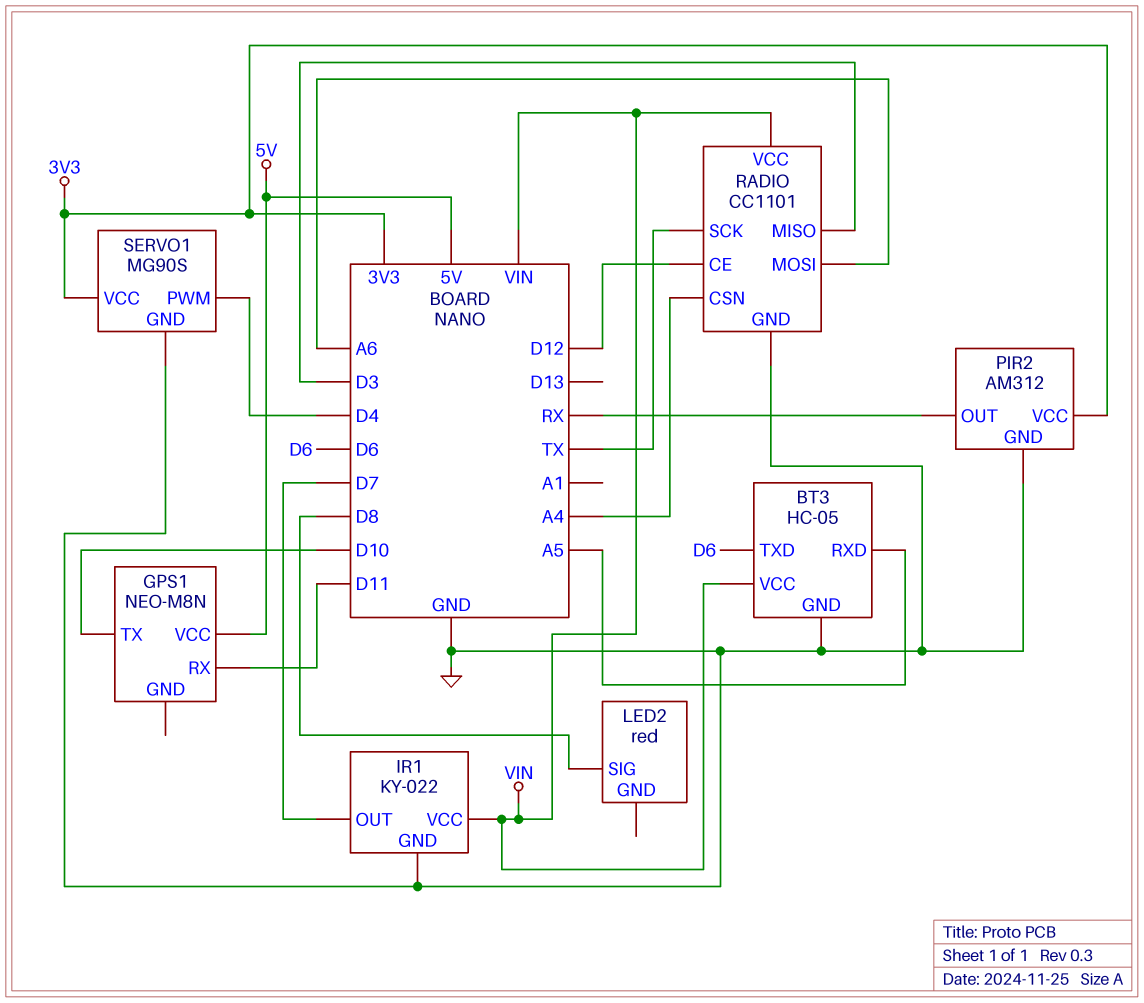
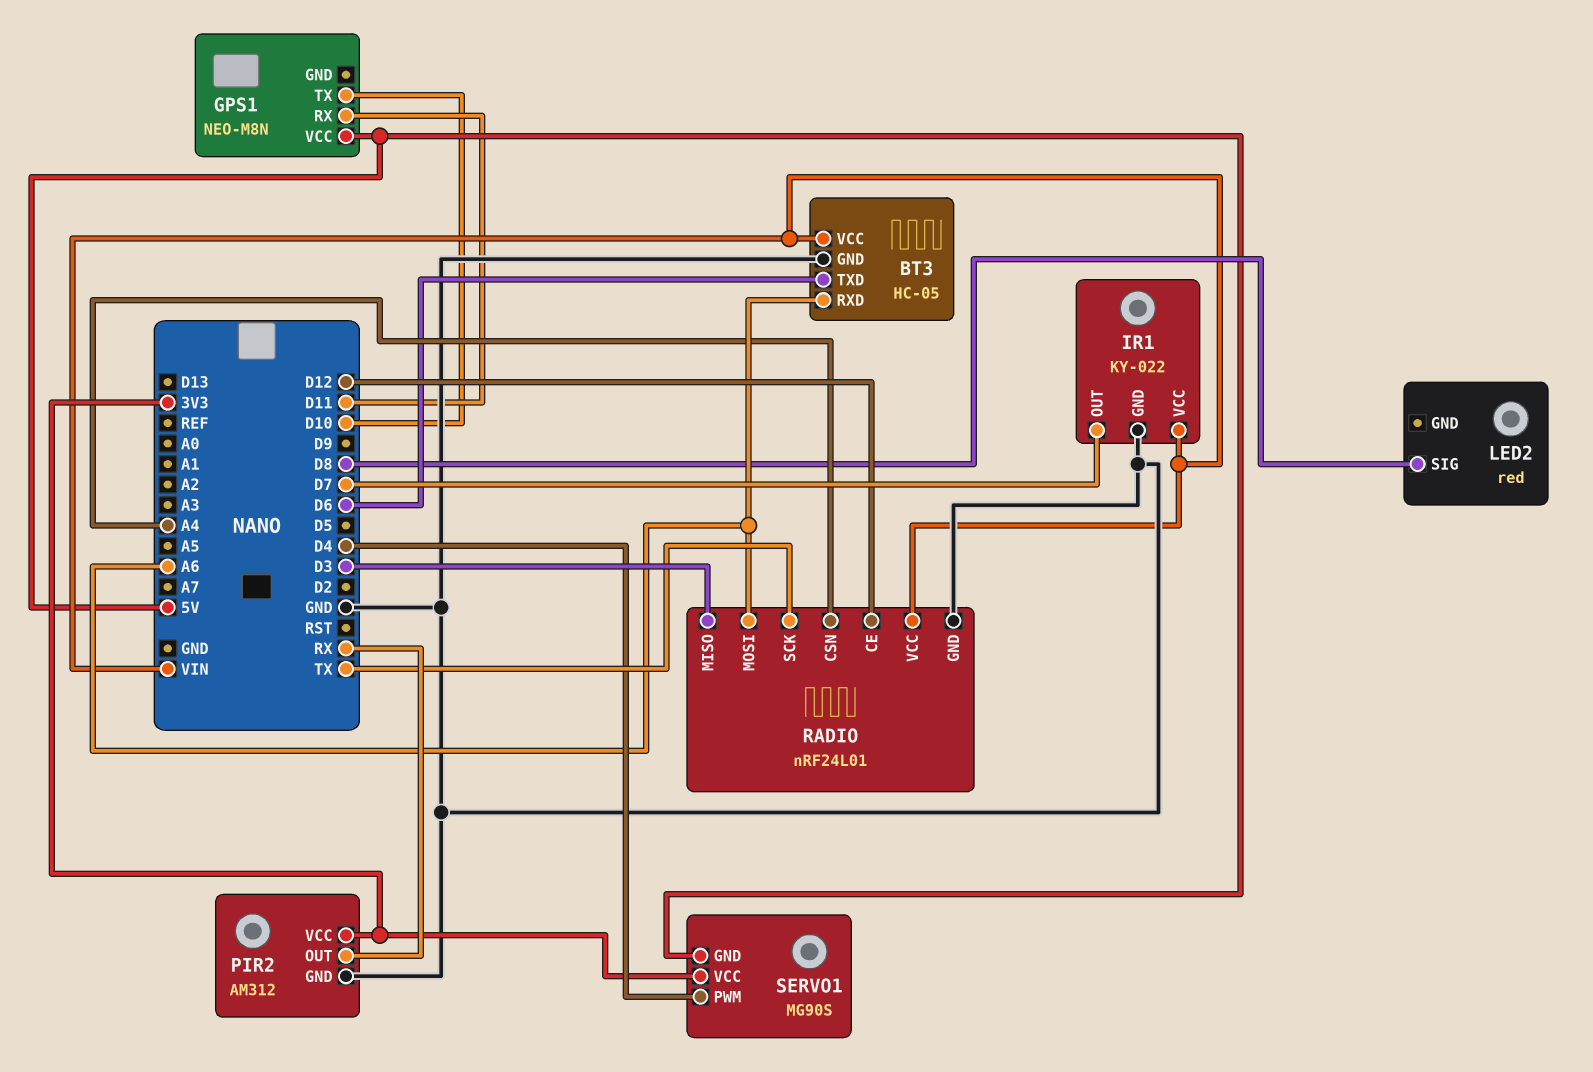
BT3 pin RXD: A5 -> A6
RADIO: CC1101 -> nRF24L01
SERVO1 pin GND: GND -> 5V

